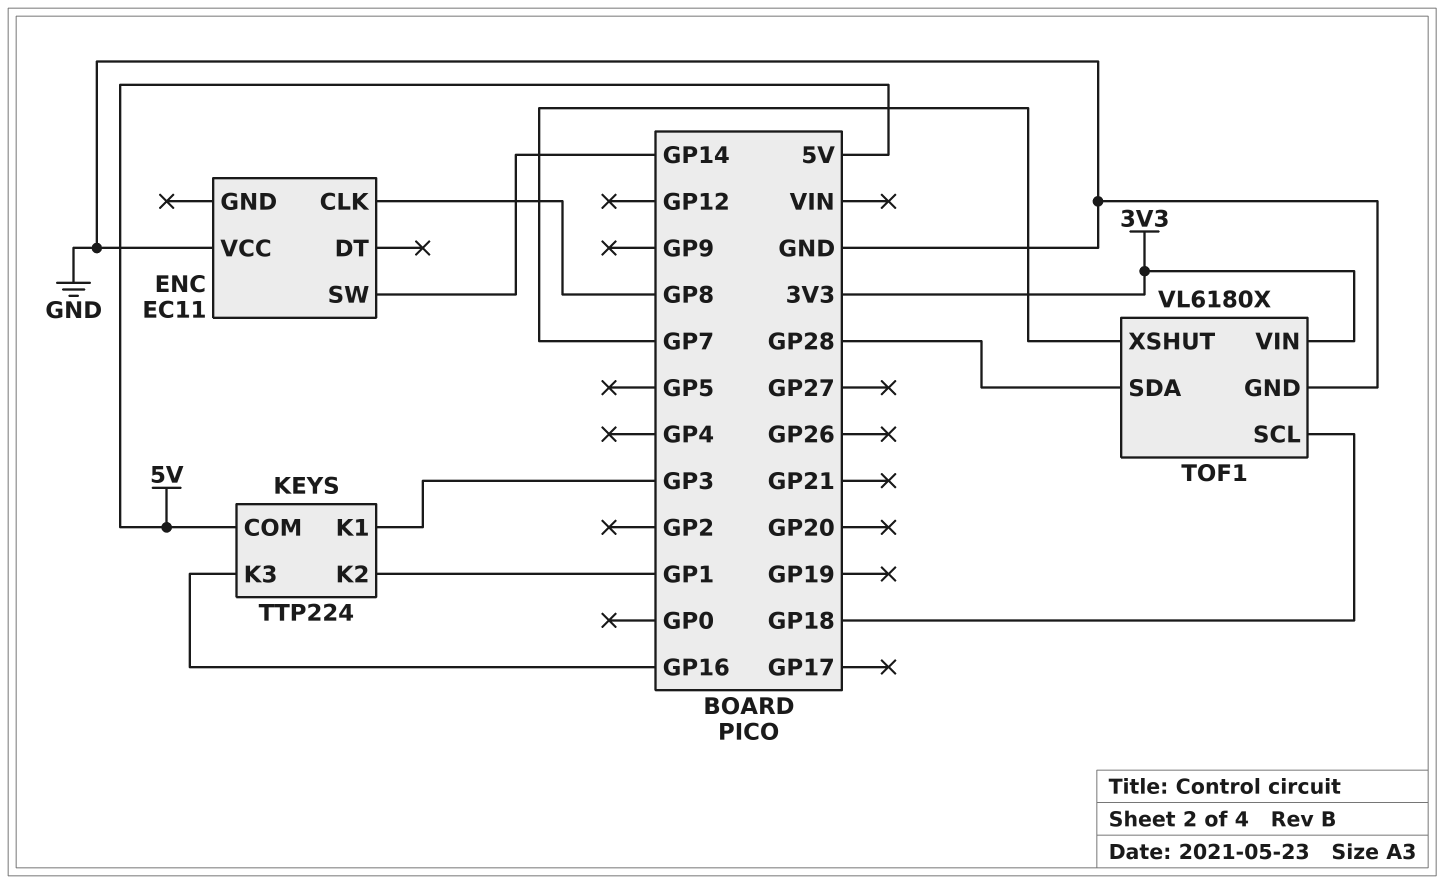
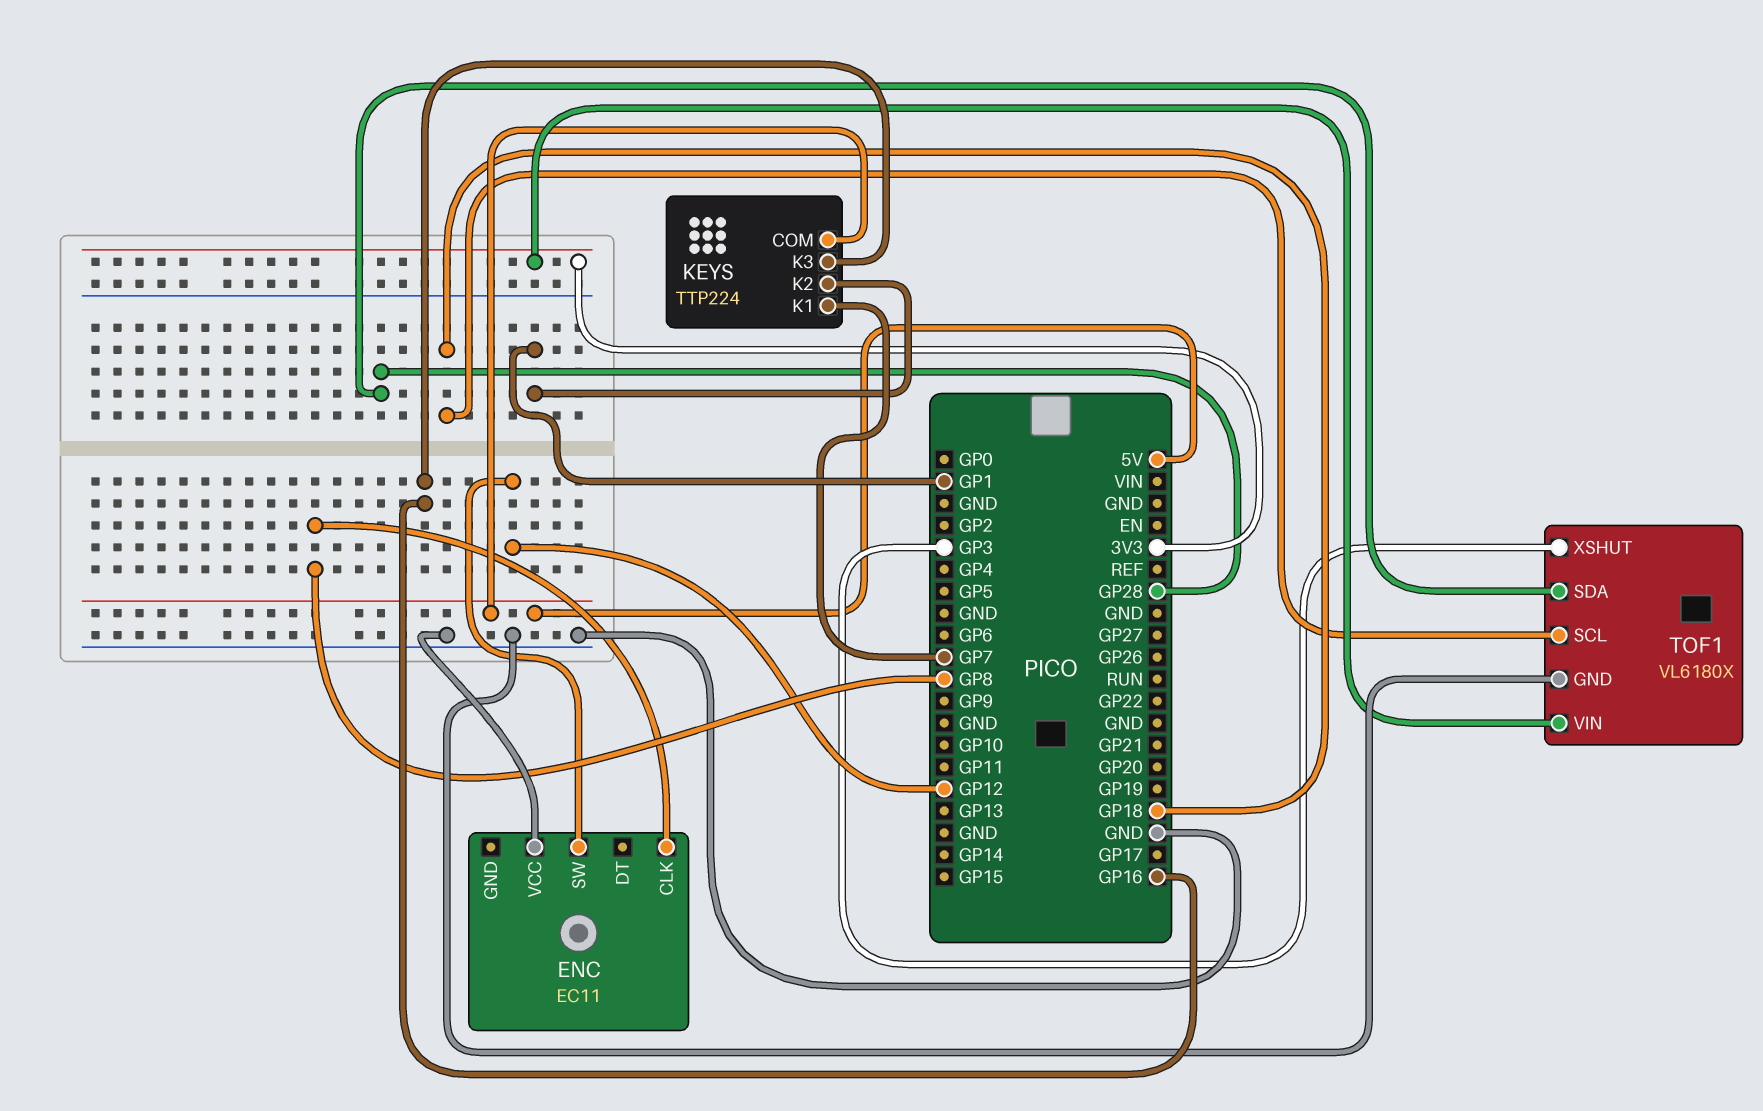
ENC pin SW: GP14 -> GP12
KEYS pin K1: GP3 -> GP7
TOF1 pin XSHUT: GP7 -> GP3

